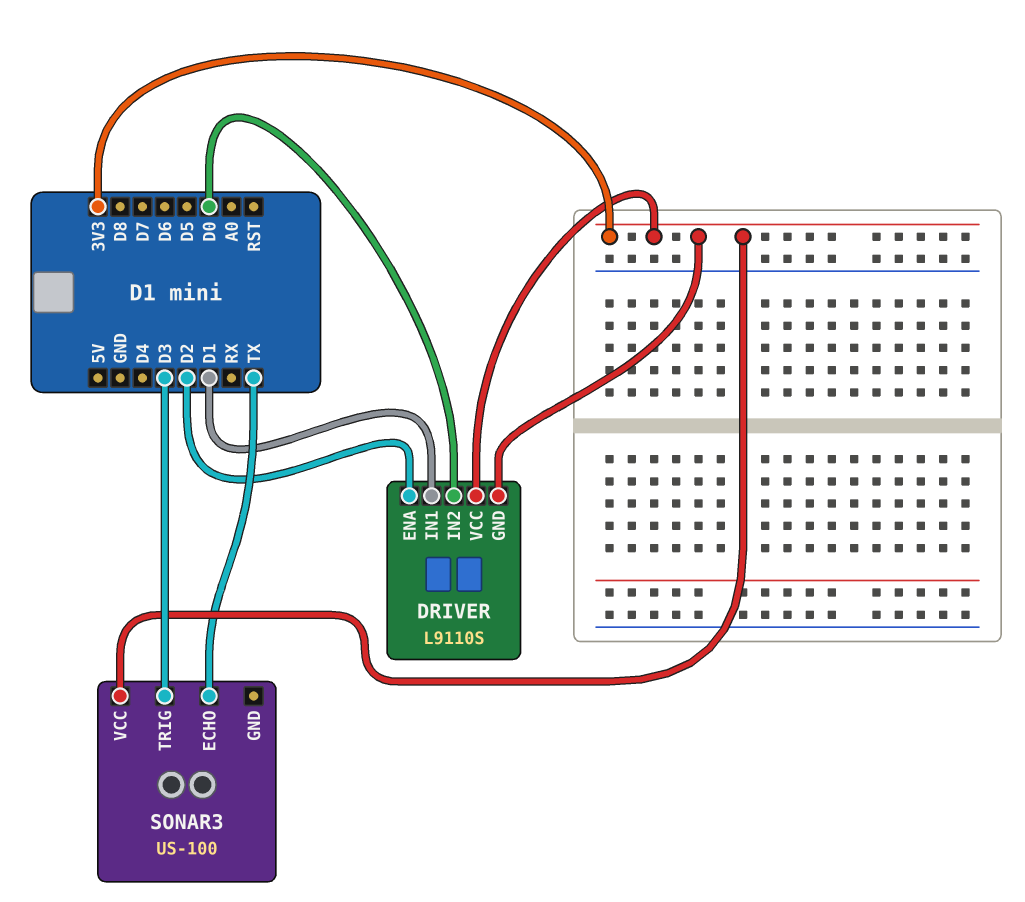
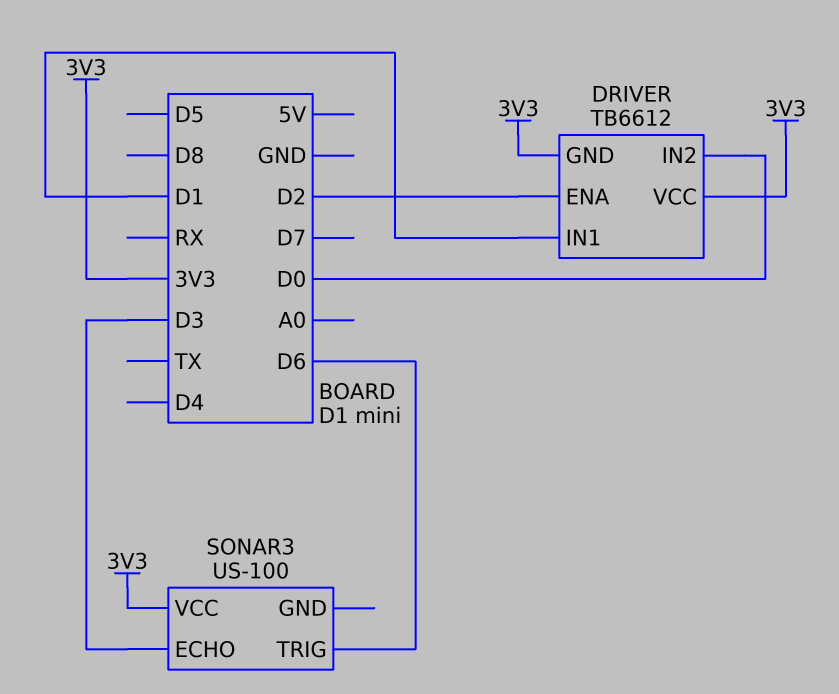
DRIVER: L9110S -> TB6612
SONAR3 pin ECHO: TX -> D3
SONAR3 pin TRIG: D3 -> D6

